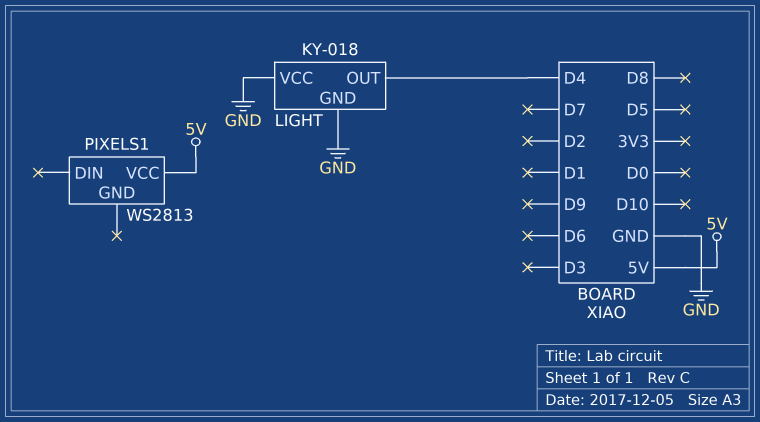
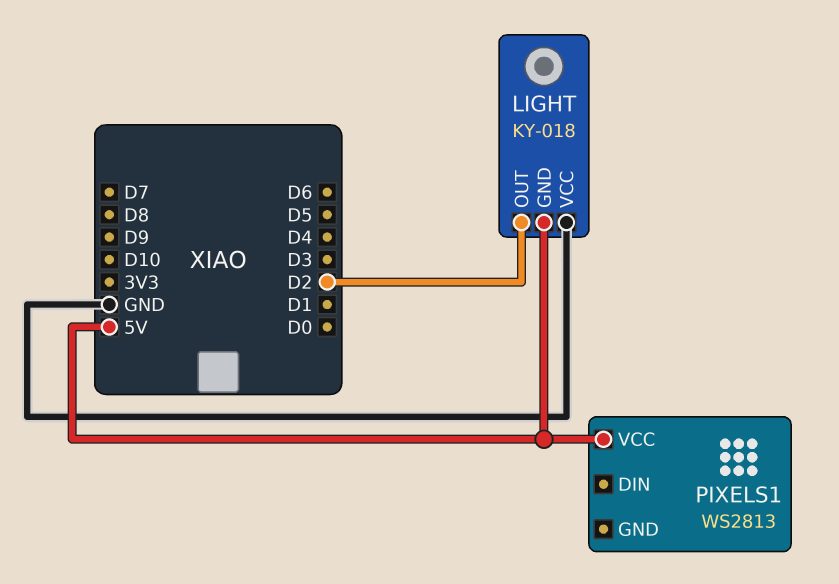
LIGHT pin GND: GND -> 5V
LIGHT pin OUT: D4 -> D2

